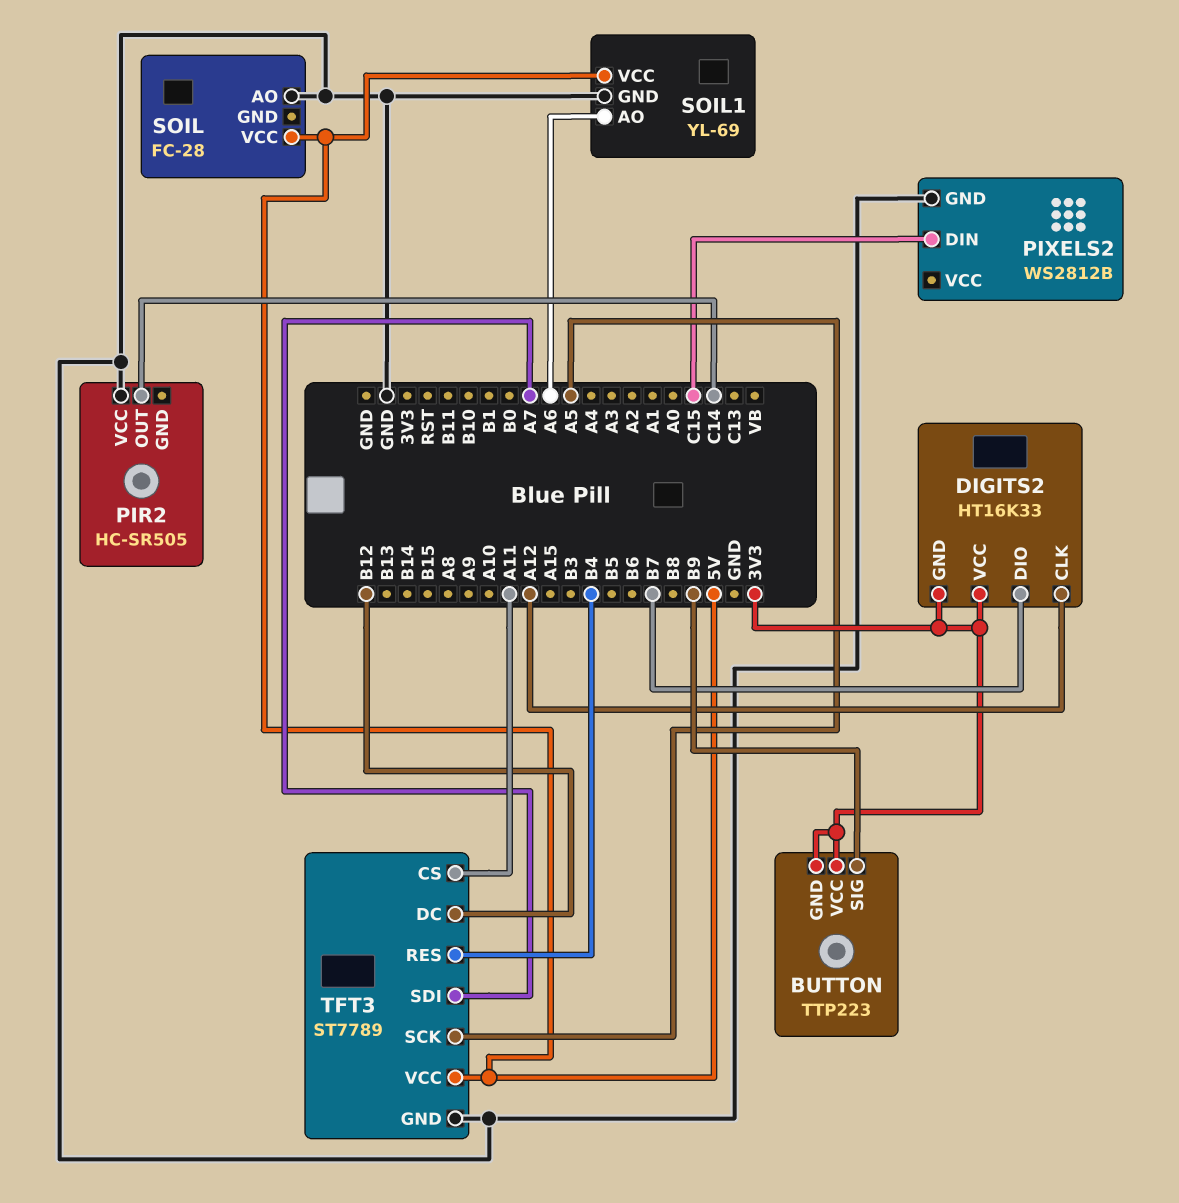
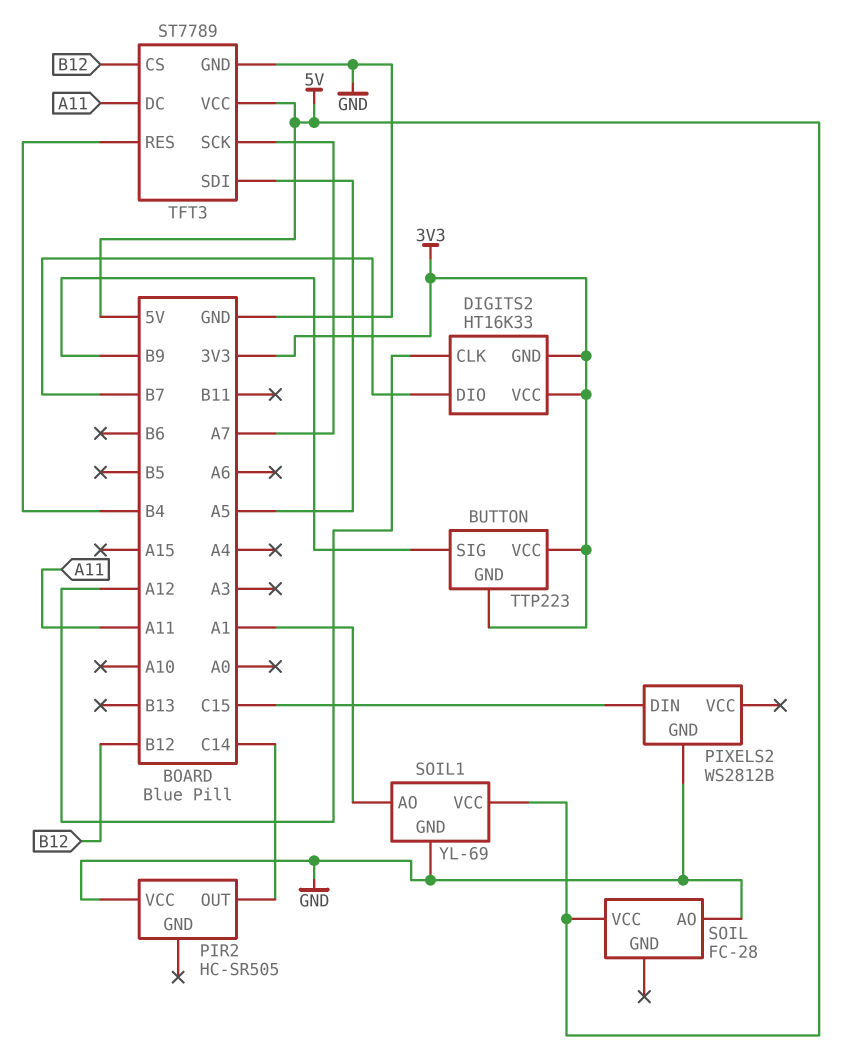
SOIL1 pin AO: A6 -> A1
TFT3 pin CS: A11 -> B12
TFT3 pin DC: B12 -> A11
TFT3 pin SCK: A5 -> A7
TFT3 pin SDI: A7 -> A5

